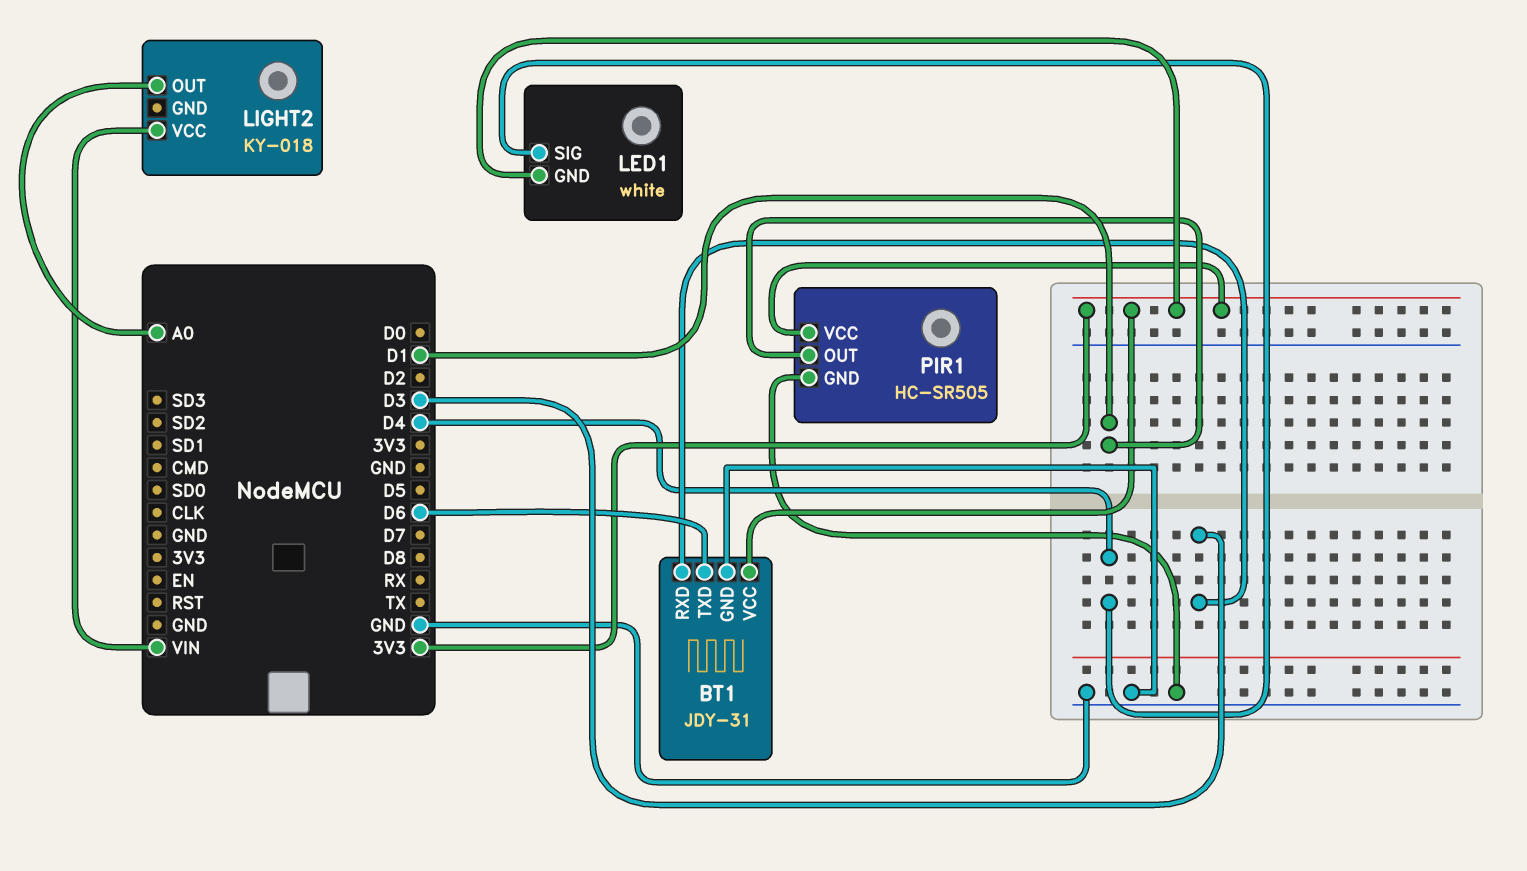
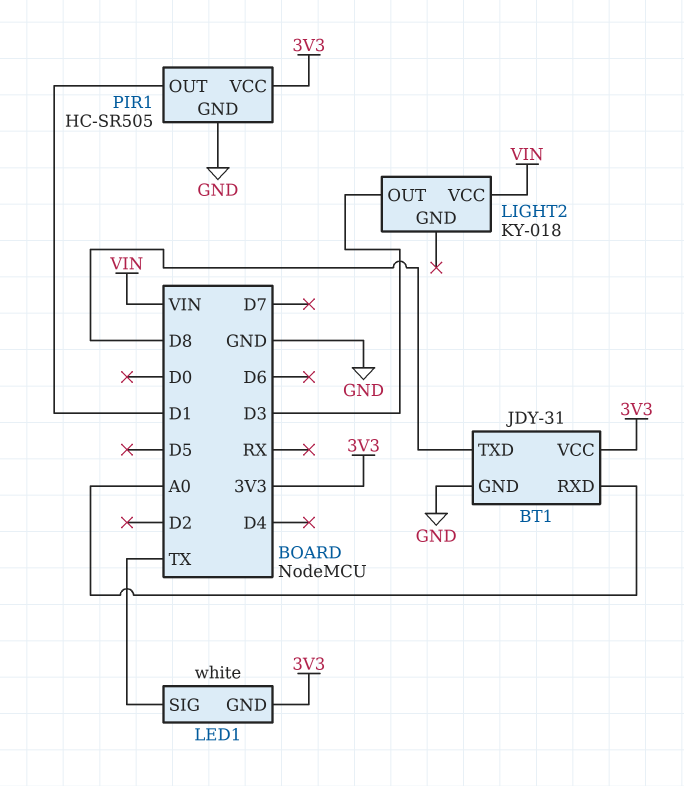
BT1 pin RXD: D3 -> A0
BT1 pin TXD: D6 -> D8
LED1 pin SIG: D4 -> TX
LIGHT2 pin OUT: A0 -> D3

